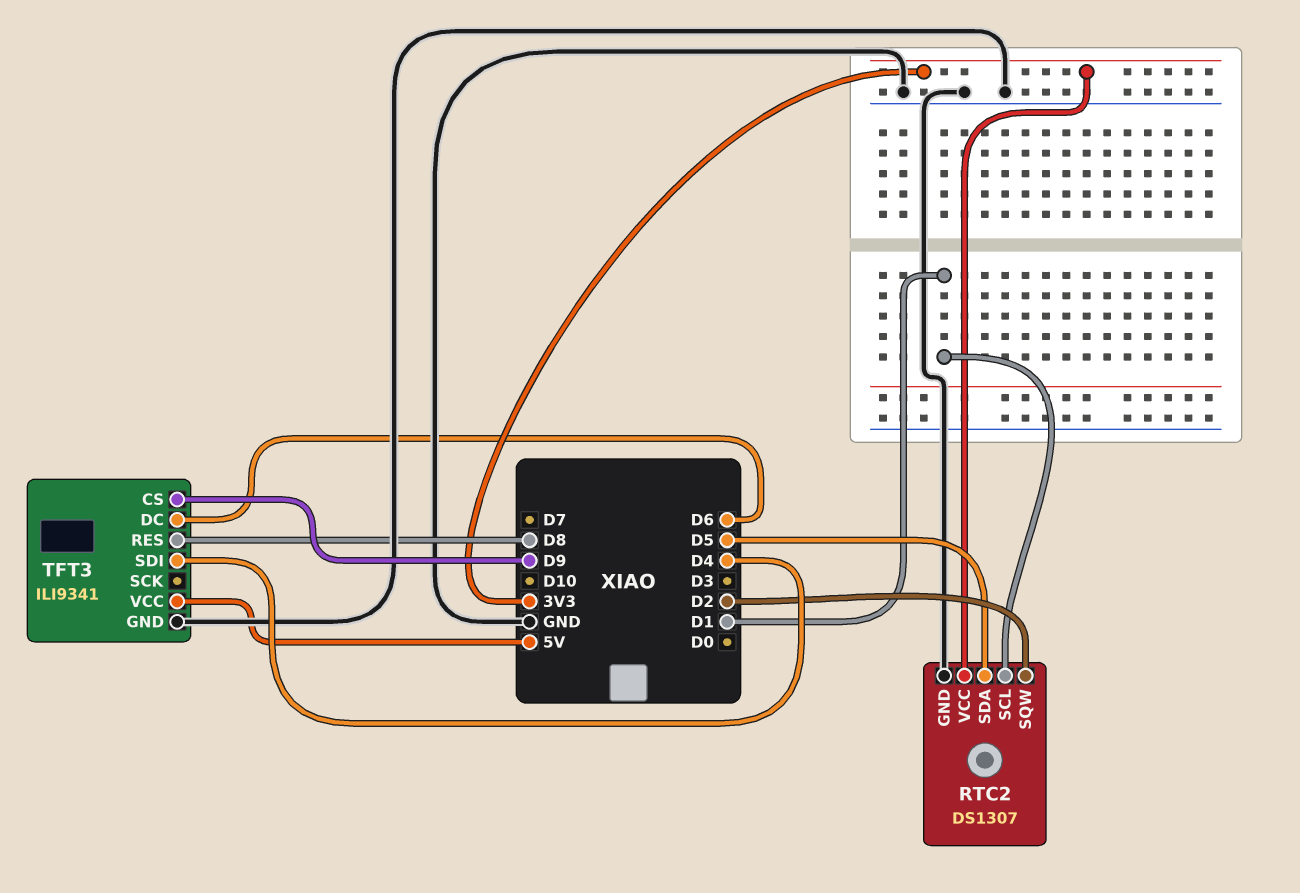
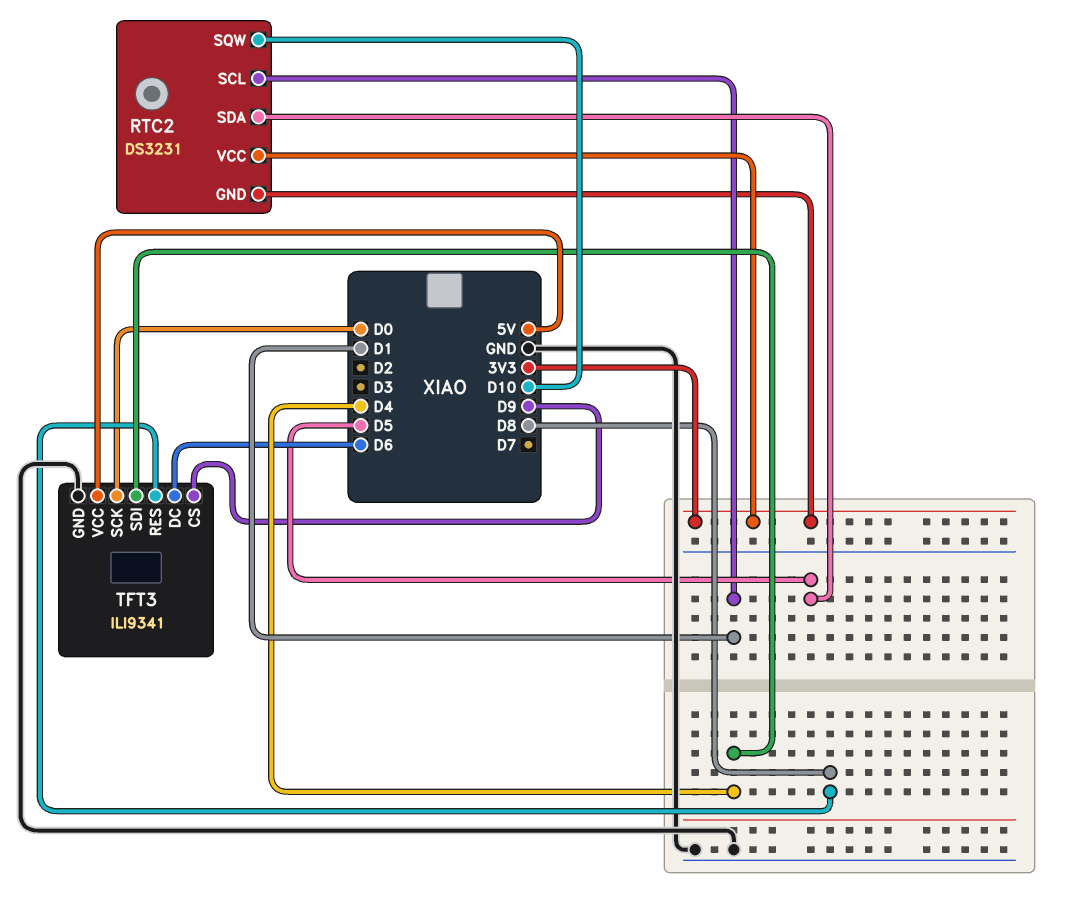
RTC2: DS1307 -> DS3231
RTC2 pin GND: GND -> 3V3
RTC2 pin SQW: D2 -> D10
TFT3 pin SCK: none -> D0

